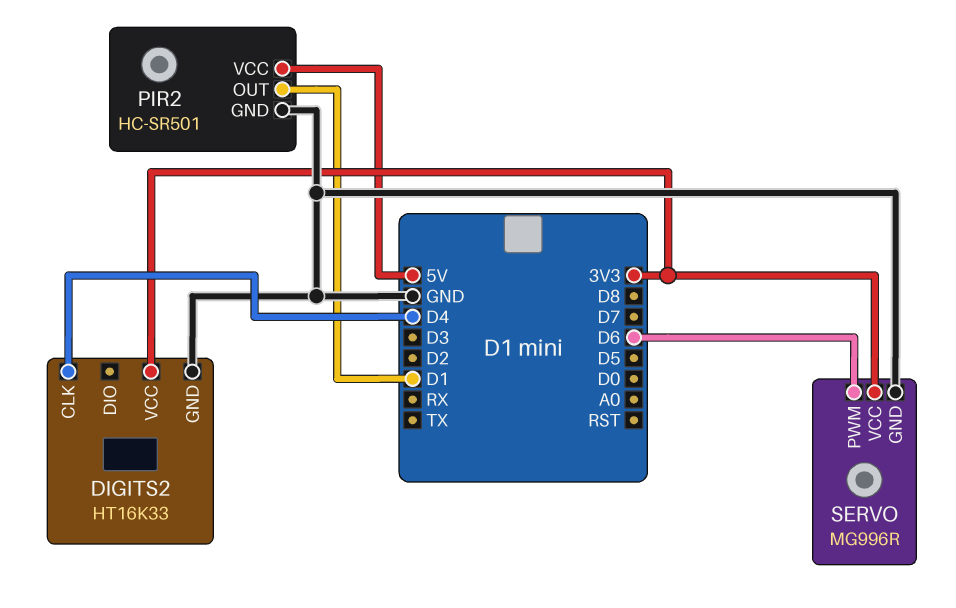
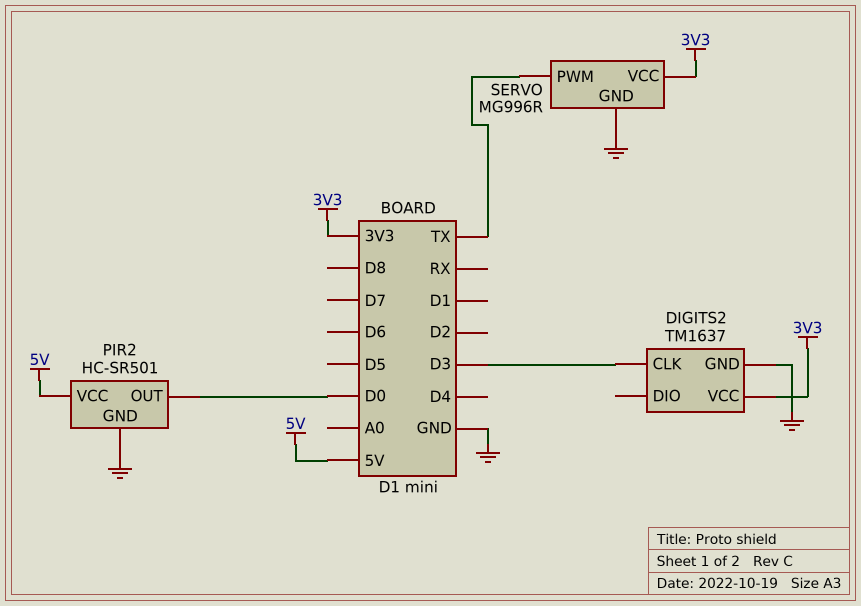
DIGITS2: HT16K33 -> TM1637
DIGITS2 pin CLK: D4 -> D3
PIR2 pin OUT: D1 -> D0
SERVO pin PWM: D6 -> TX

